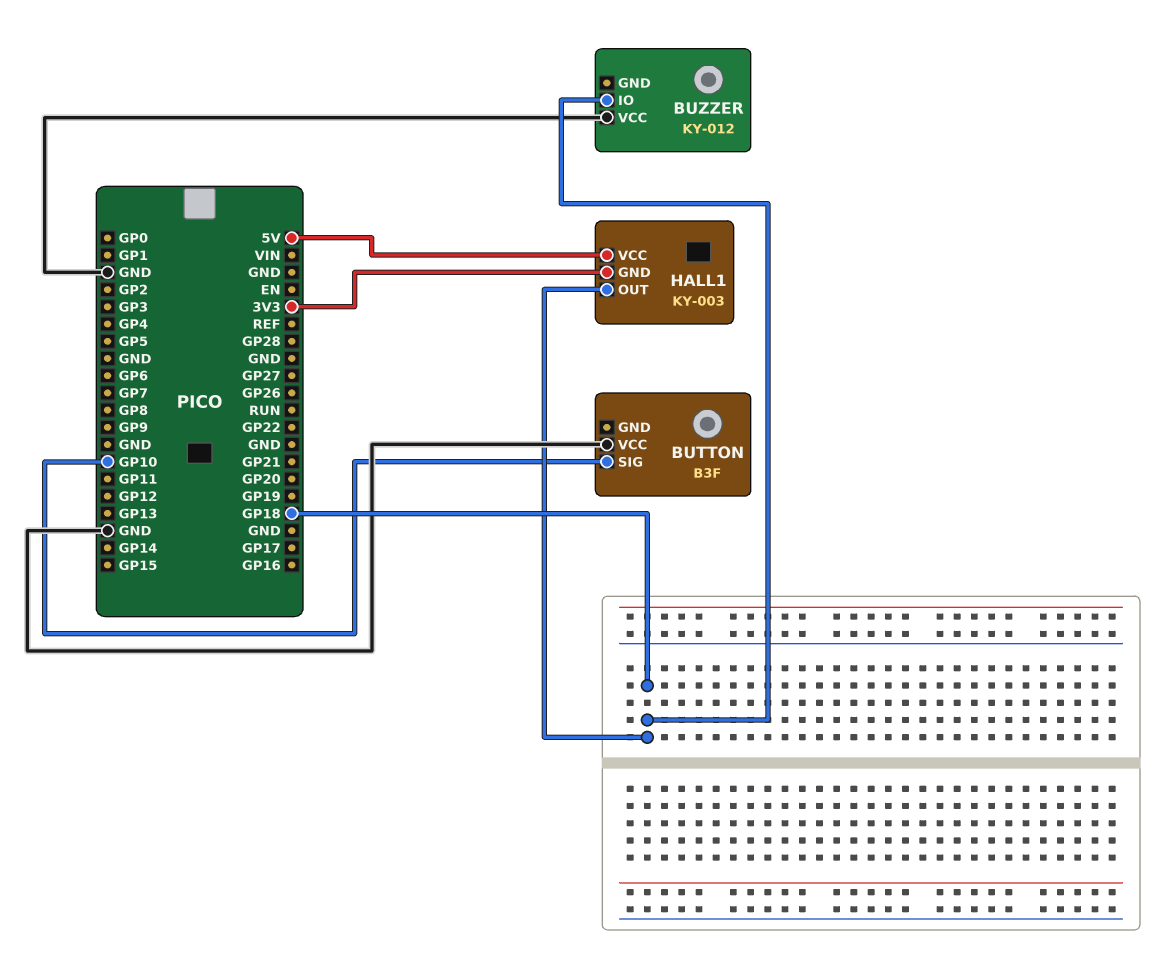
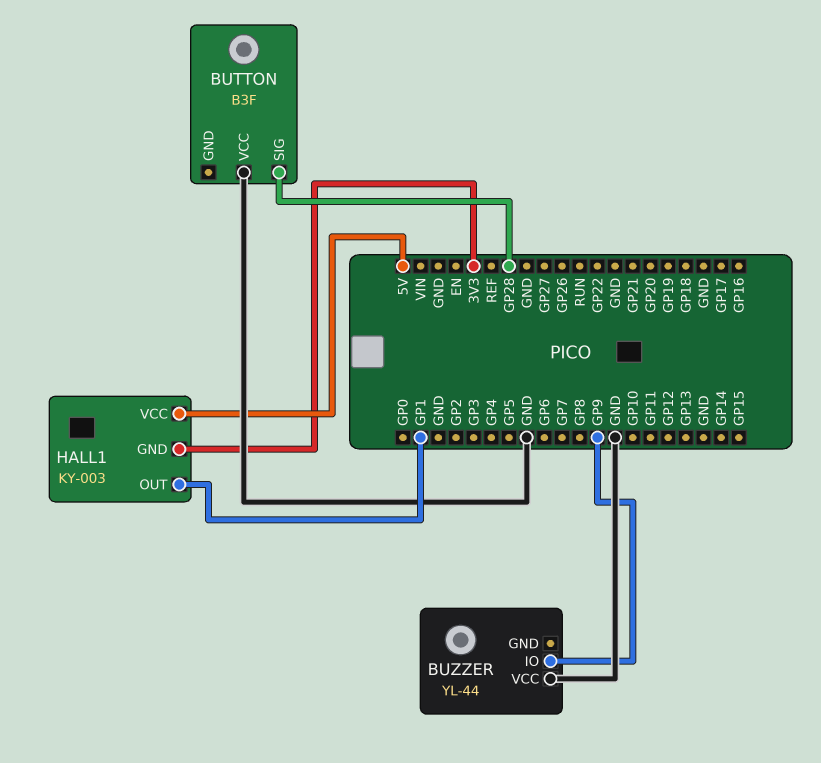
BUTTON pin SIG: GP10 -> GP28
BUZZER: KY-012 -> YL-44
BUZZER pin IO: GP18 -> GP9
HALL1 pin OUT: GP18 -> GP1

